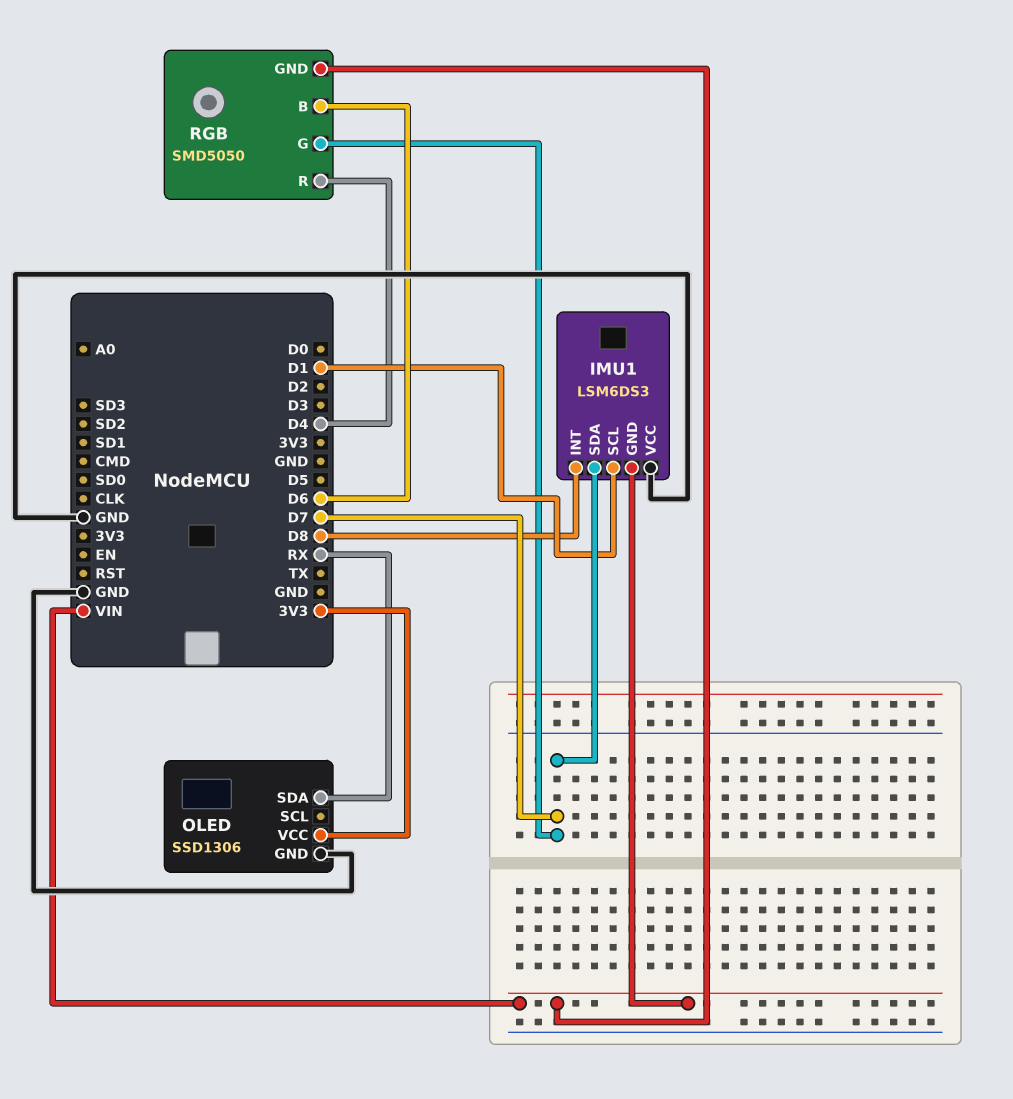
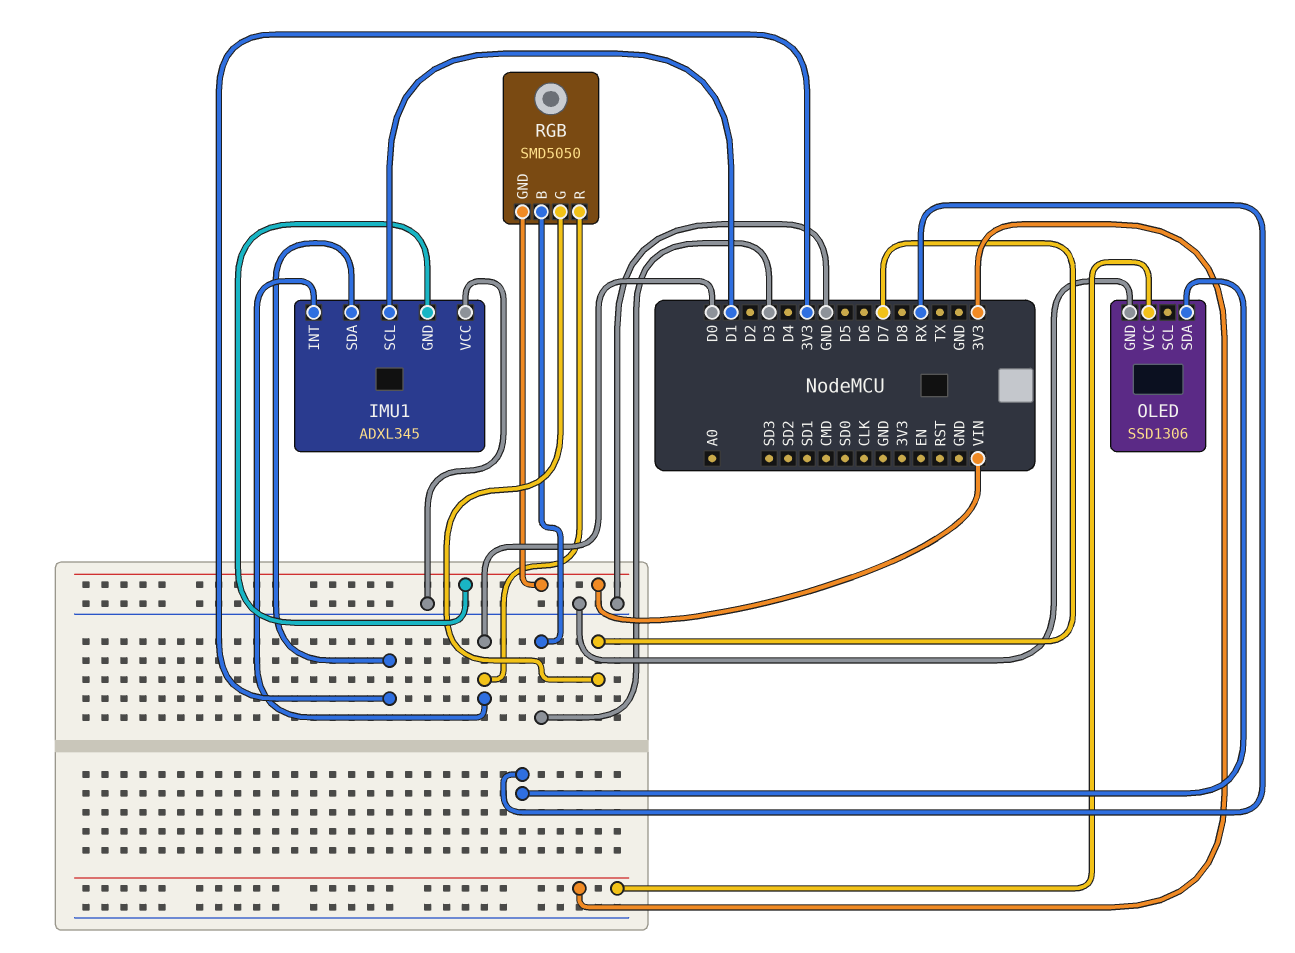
IMU1: LSM6DS3 -> ADXL345
IMU1 pin INT: D8 -> D0
IMU1 pin SDA: D7 -> 3V3
RGB pin B: D6 -> D3
RGB pin R: D4 -> D0

